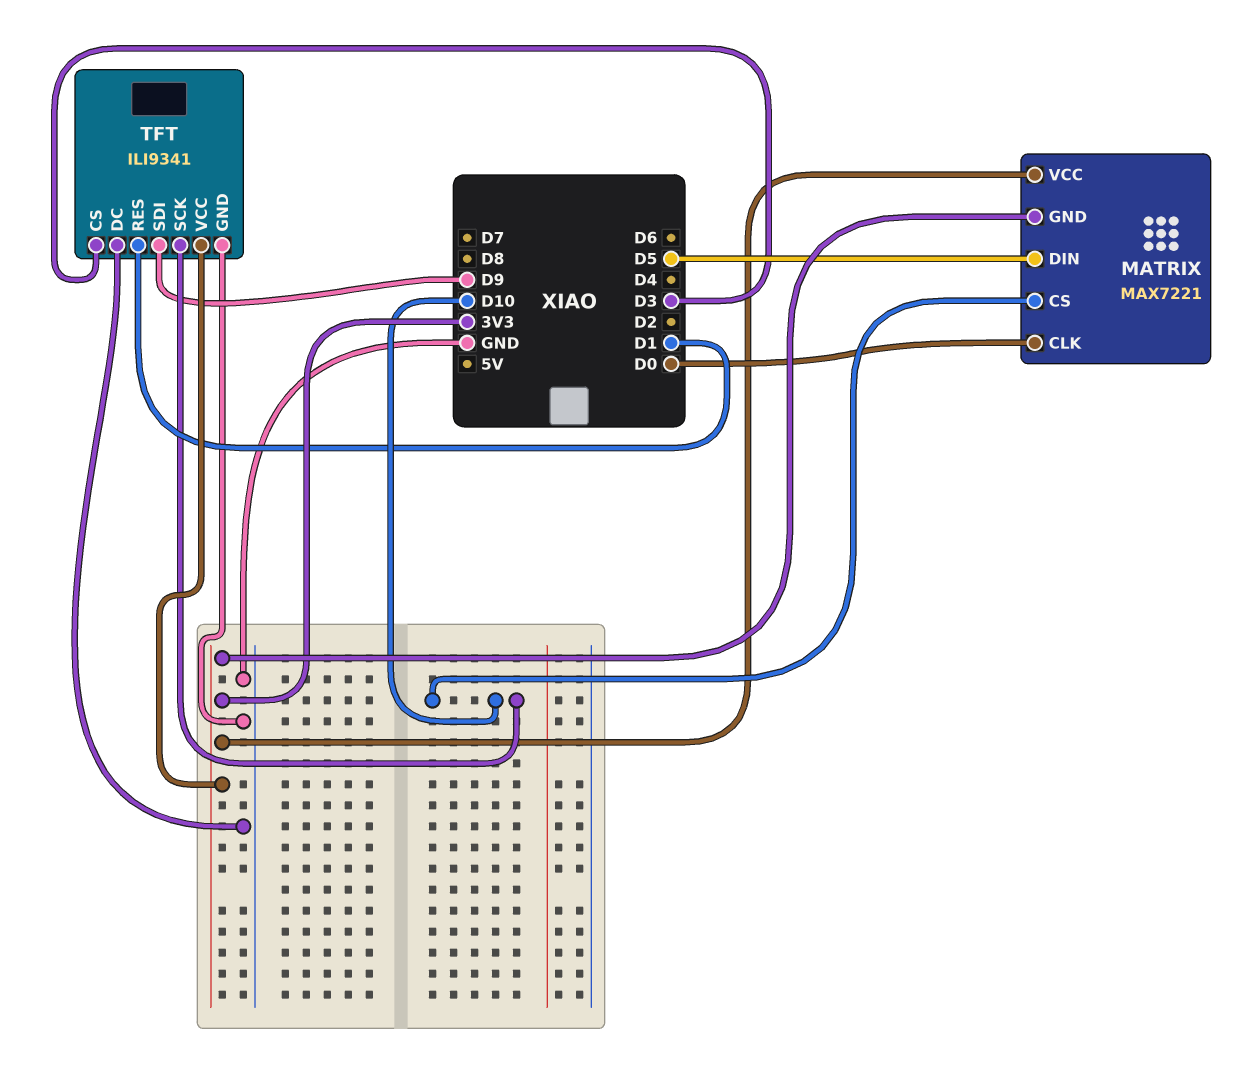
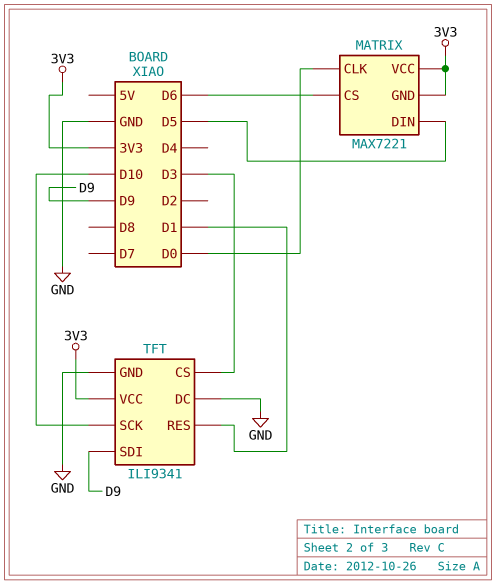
MATRIX pin CS: D10 -> D6

